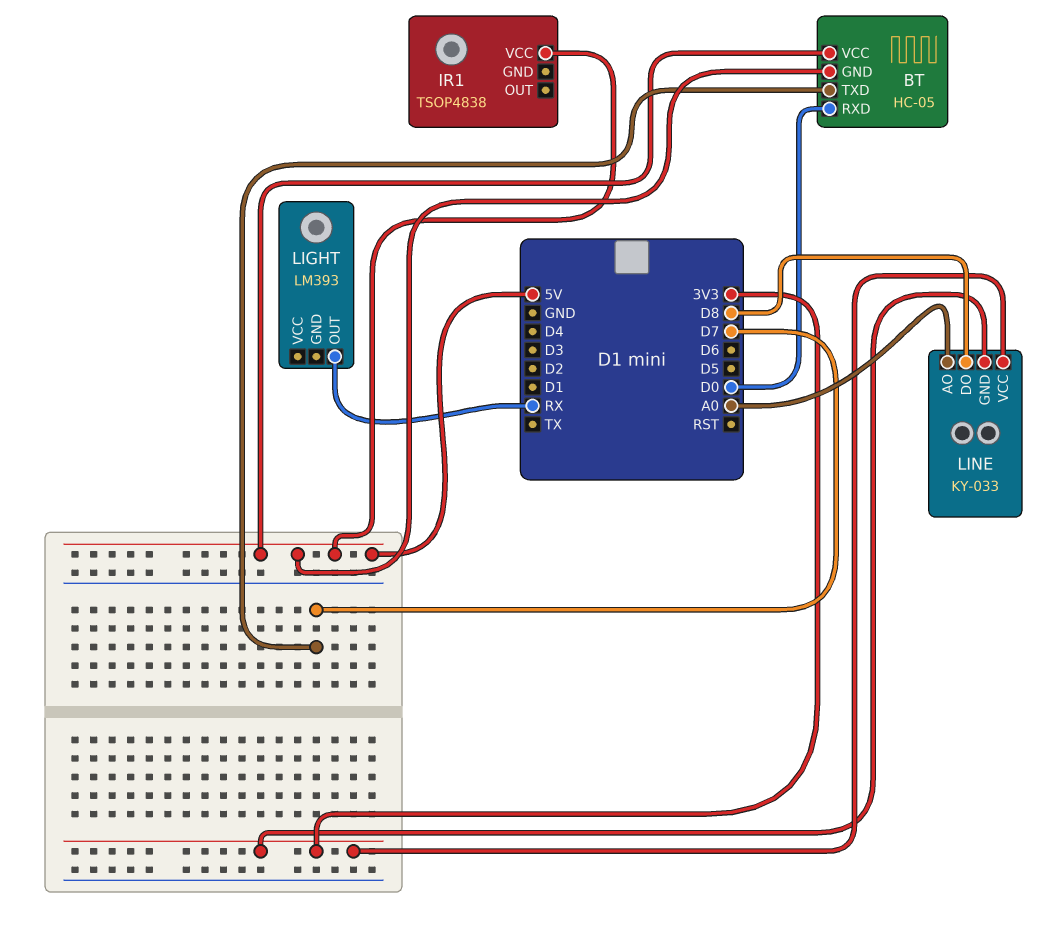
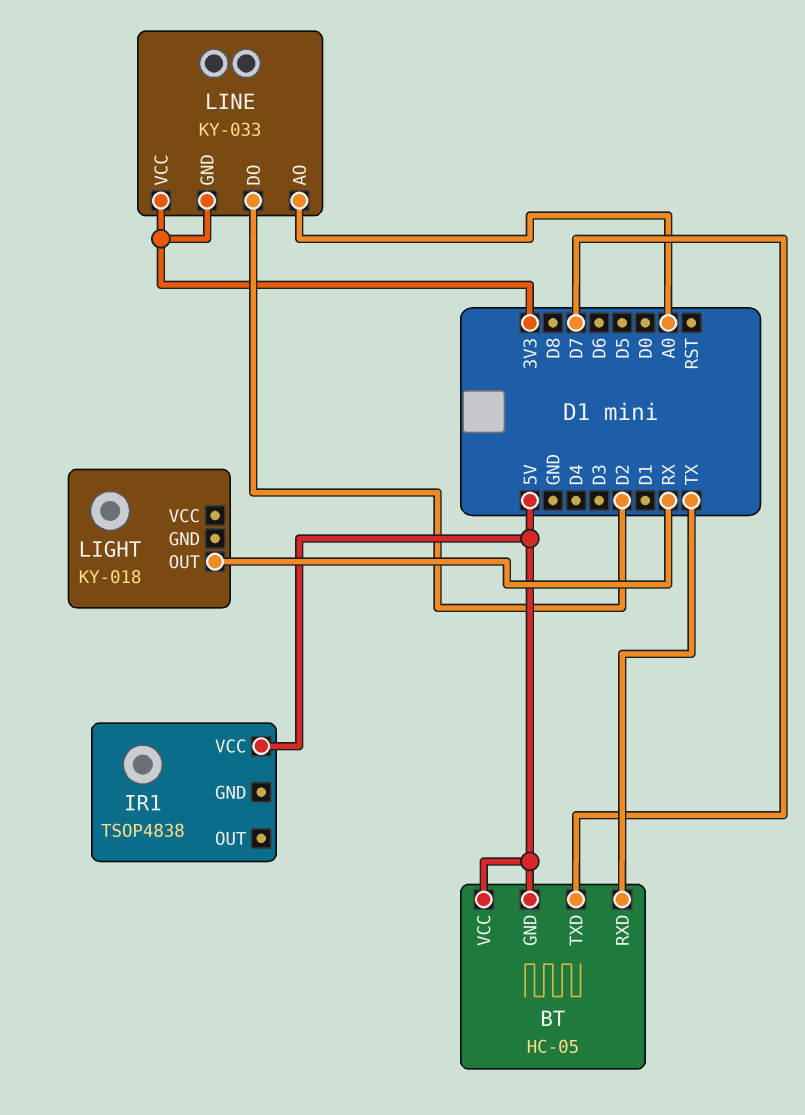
BT pin RXD: D0 -> TX
LIGHT: LM393 -> KY-018
LINE pin DO: D8 -> D2

